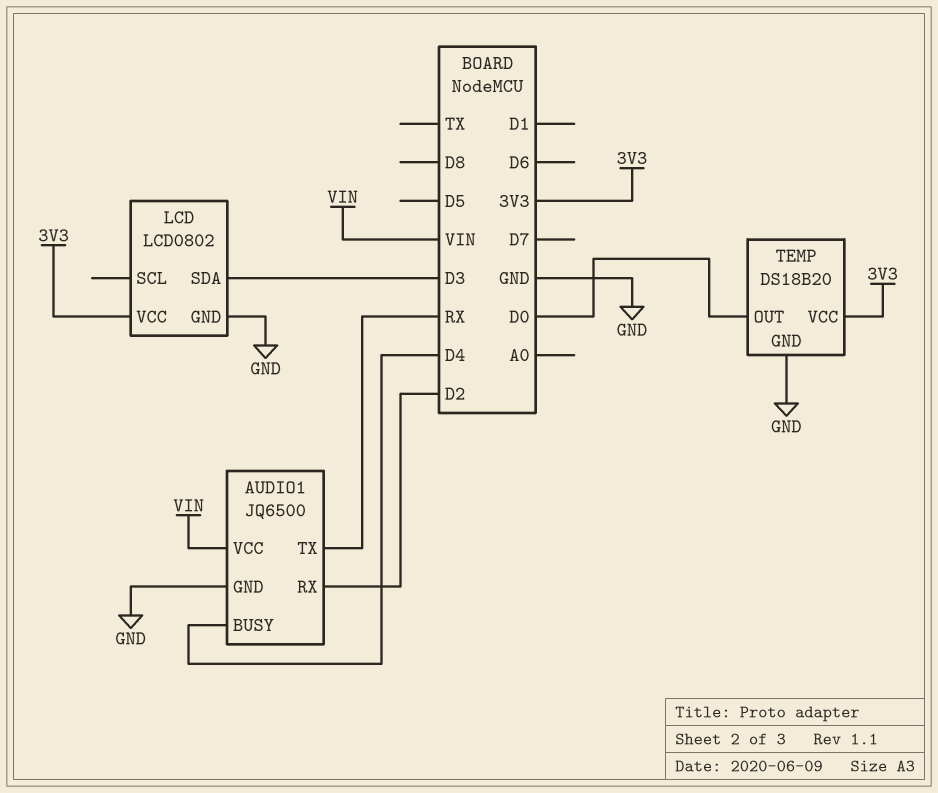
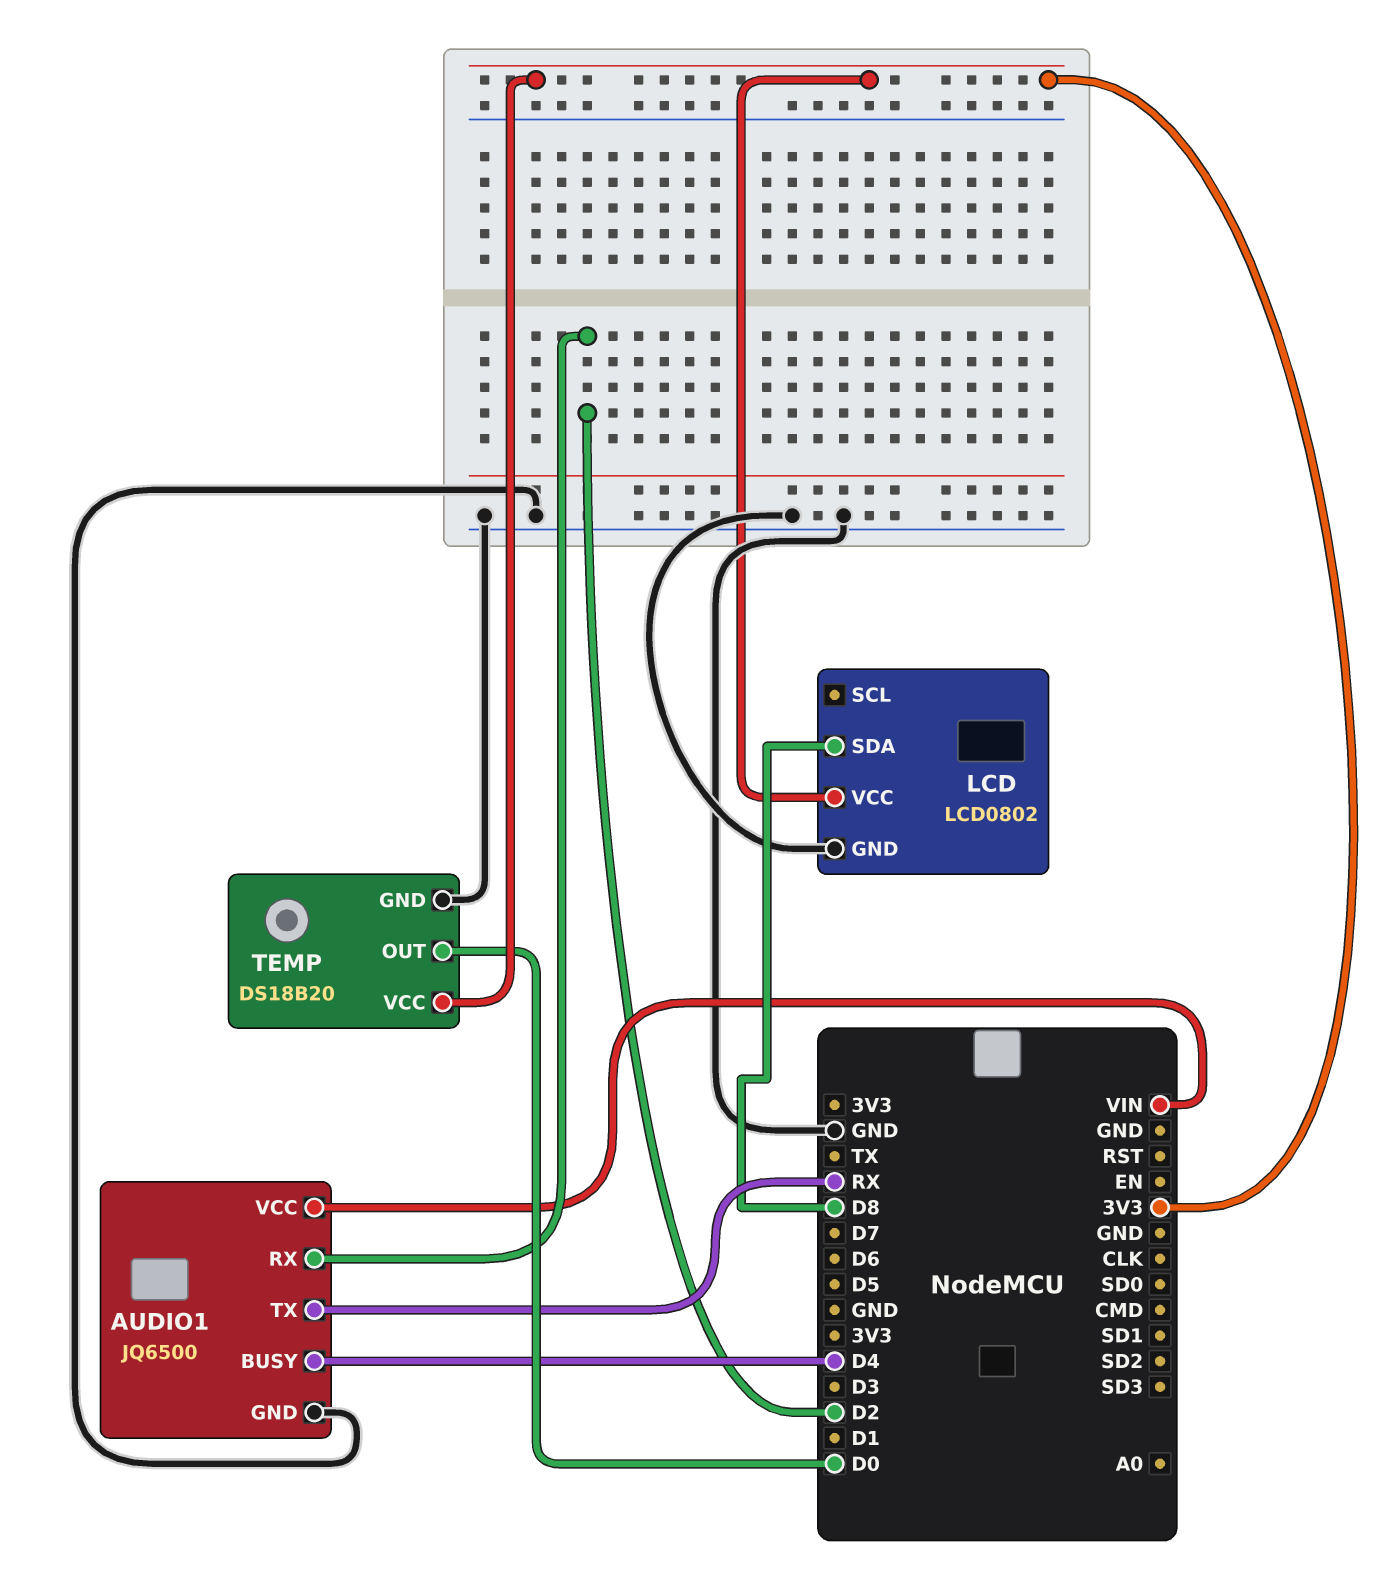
LCD pin SDA: D3 -> D8

